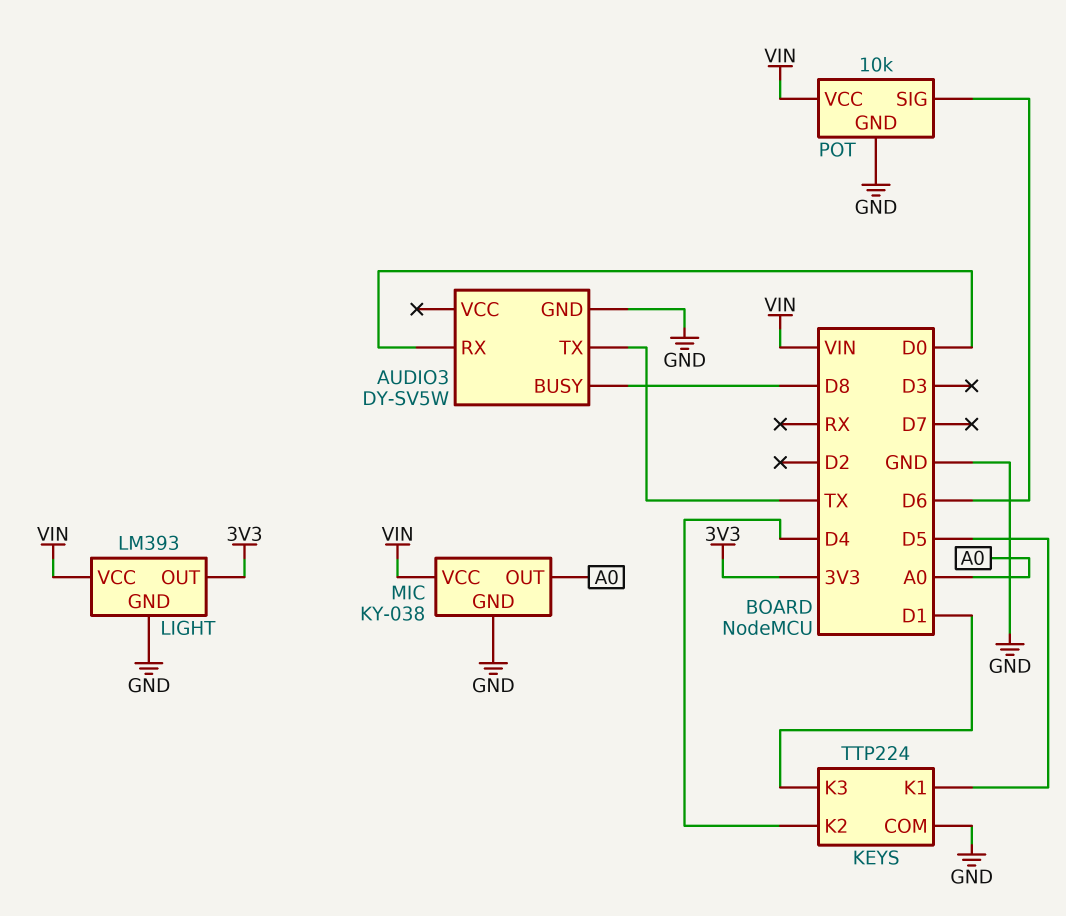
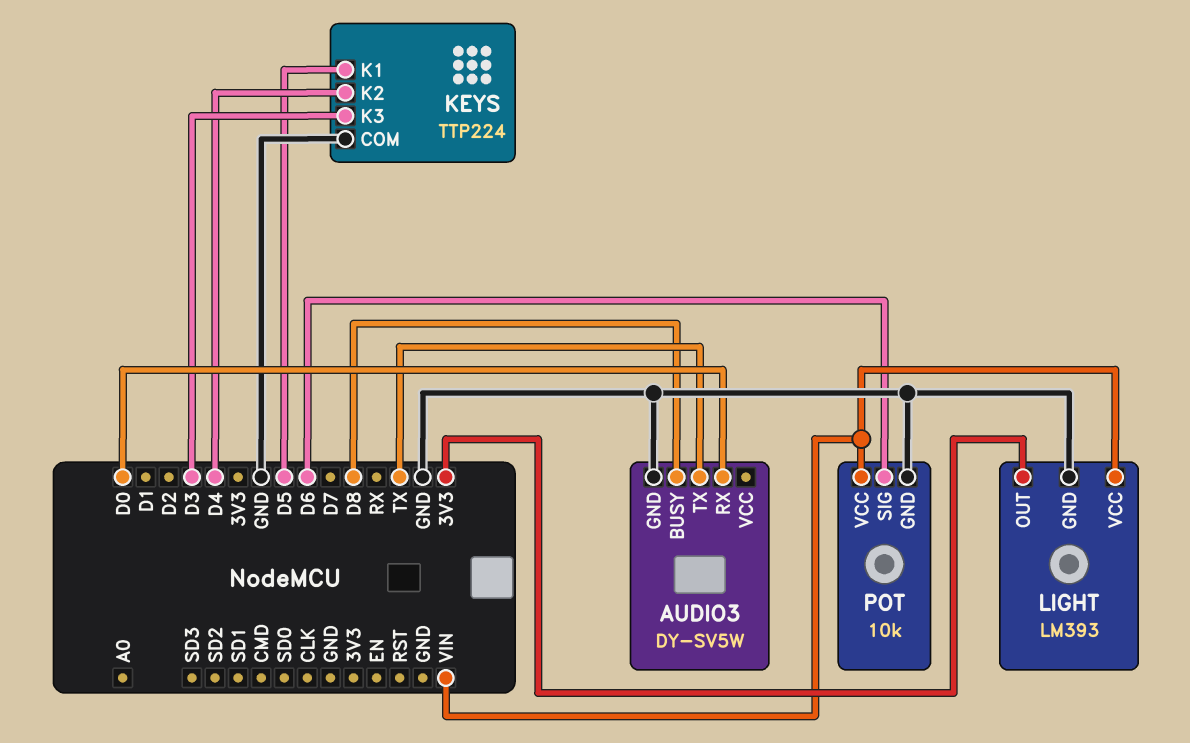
KEYS pin K3: D1 -> D3
MIC: KY-038 -> none
MIC pin GND: GND -> none
MIC pin OUT: A0 -> none
MIC pin VCC: VIN -> none

